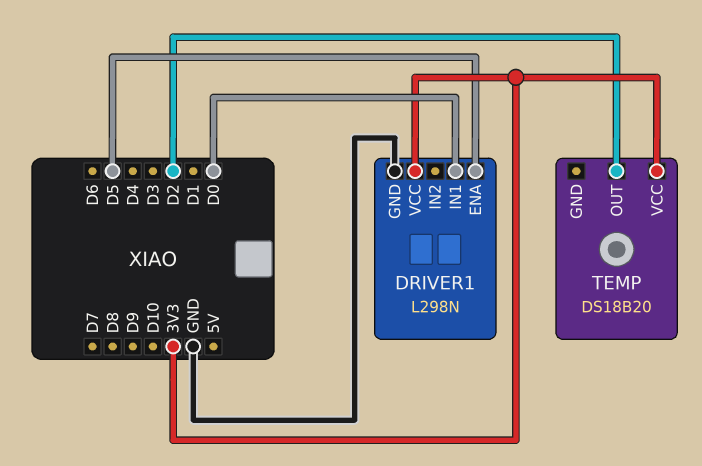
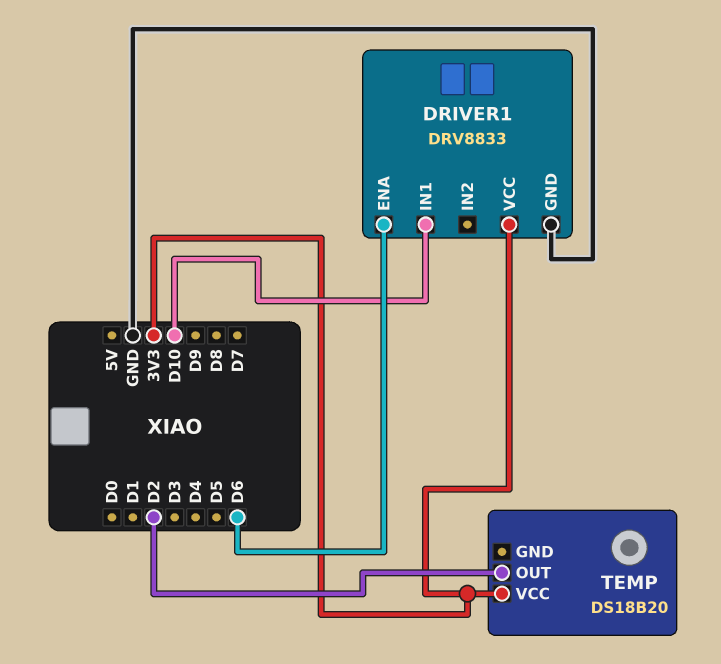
DRIVER1: L298N -> DRV8833
DRIVER1 pin ENA: D5 -> D6
DRIVER1 pin IN1: D0 -> D10

